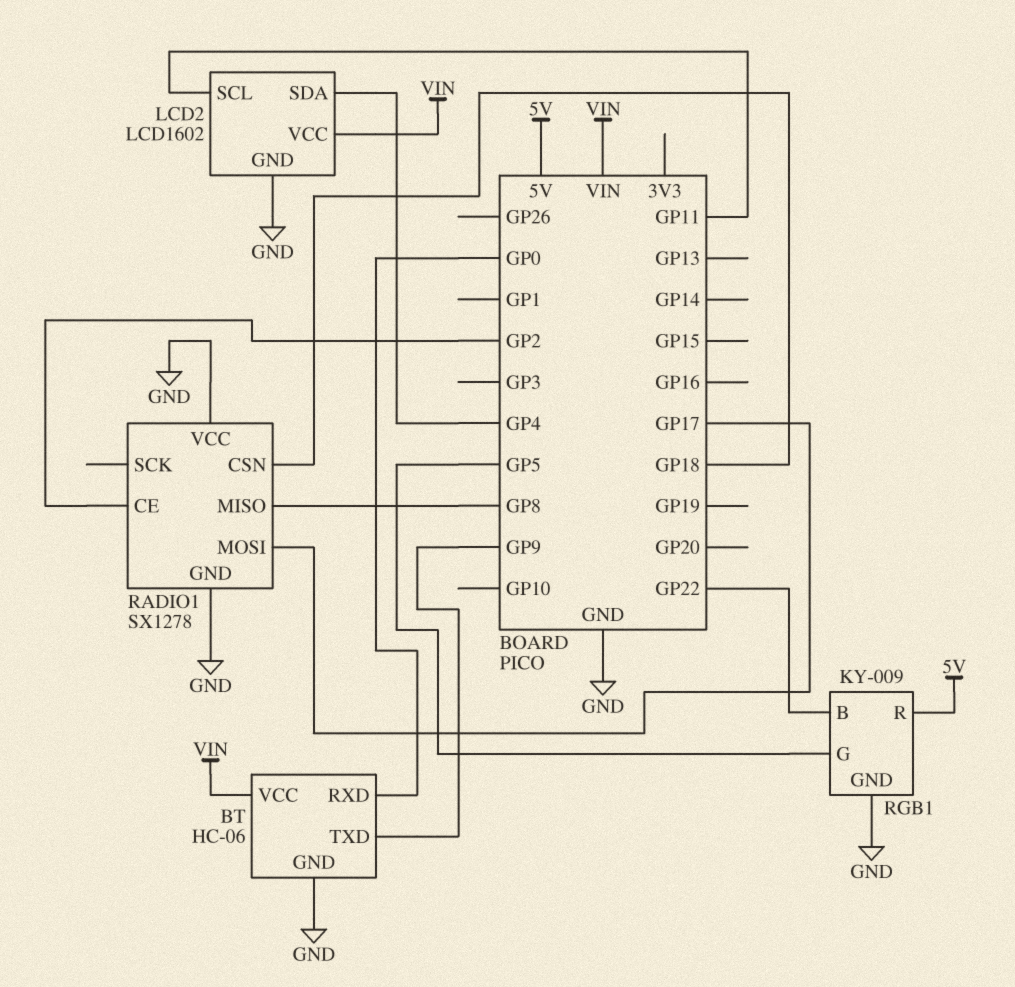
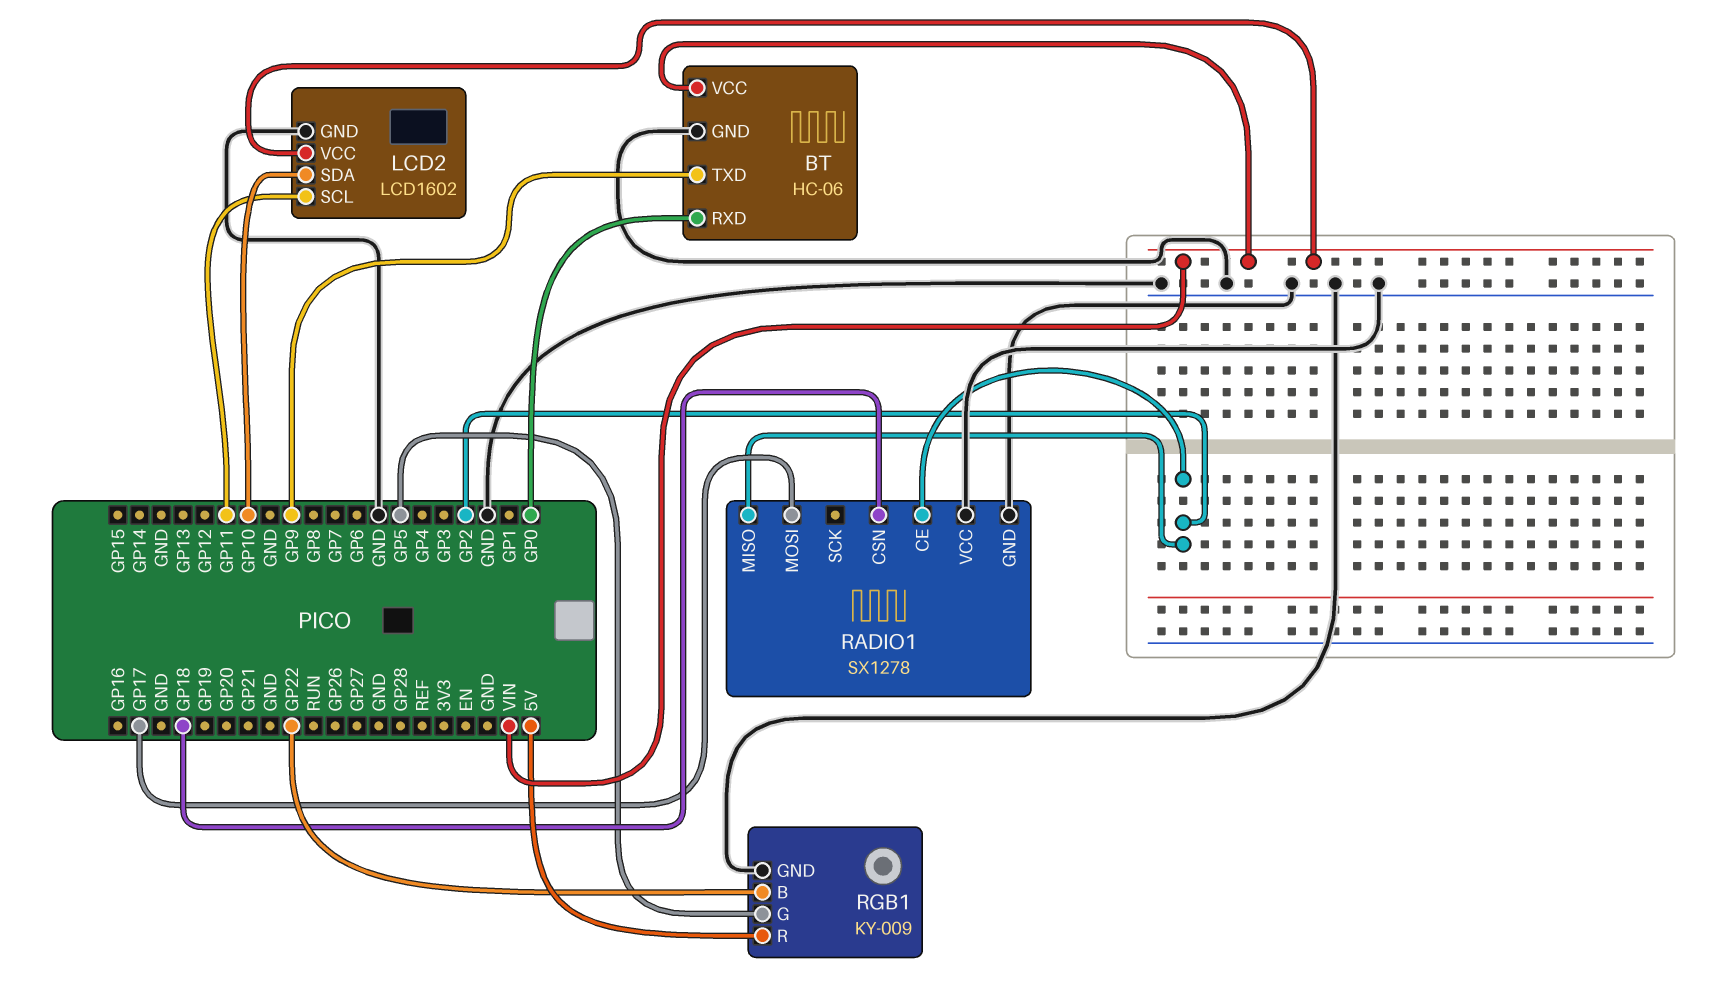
LCD2 pin SDA: GP4 -> GP10
RADIO1 pin MISO: GP8 -> GP2

